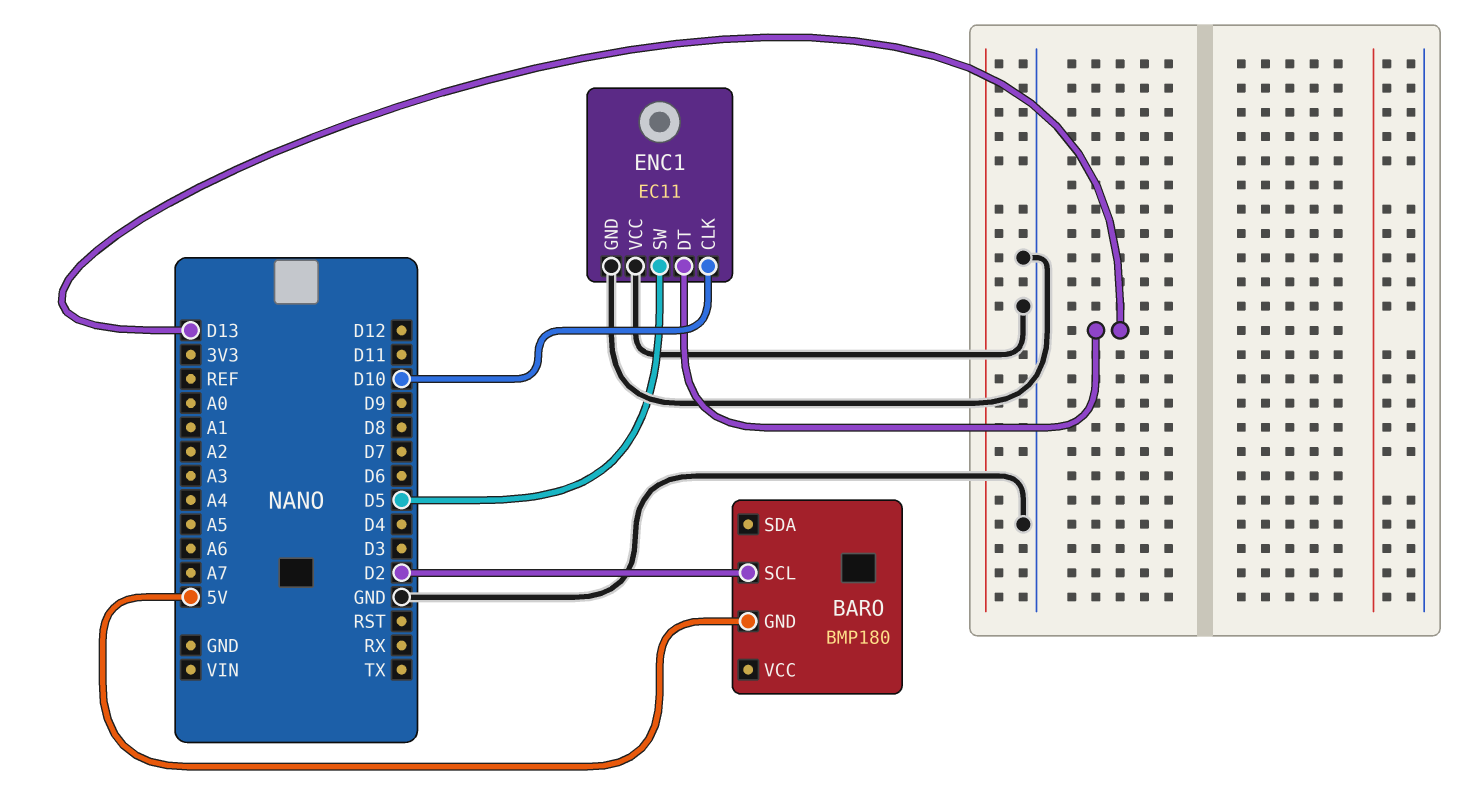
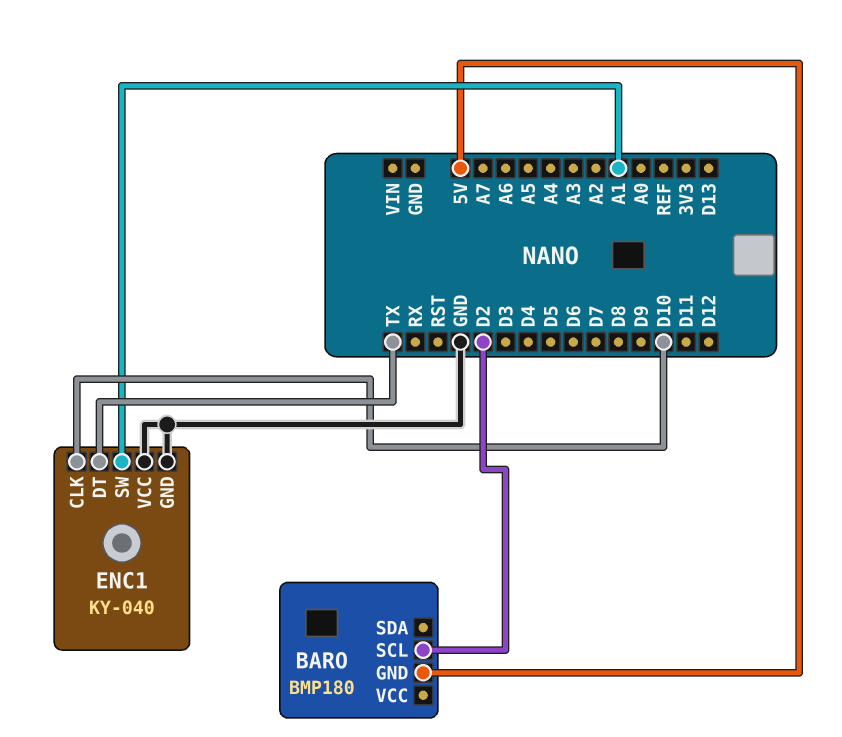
ENC1: EC11 -> KY-040
ENC1 pin DT: D13 -> TX
ENC1 pin SW: D5 -> A1

